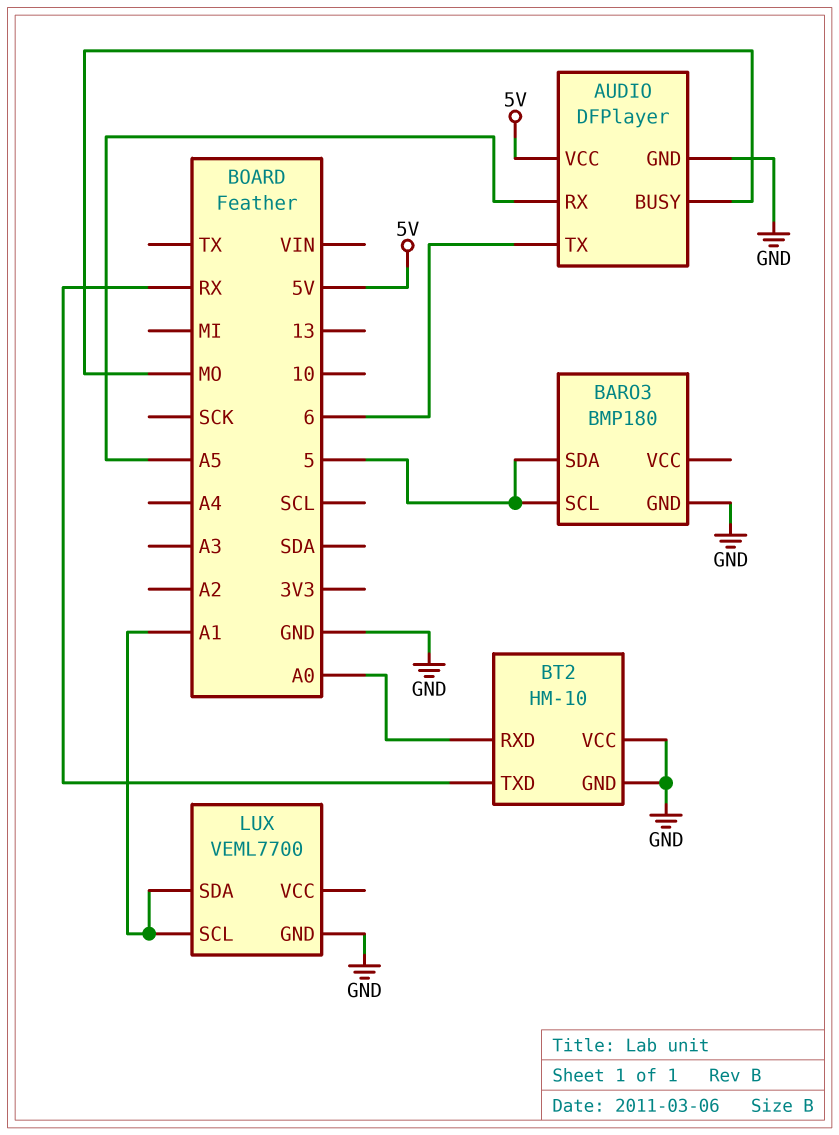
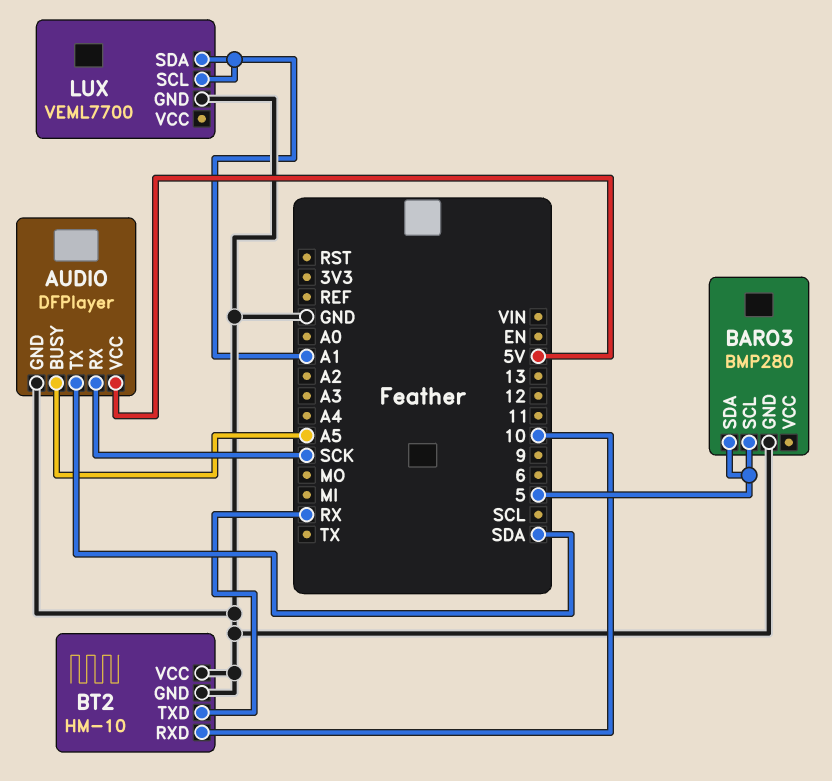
AUDIO pin BUSY: MO -> A5
AUDIO pin RX: A5 -> SCK
AUDIO pin TX: 6 -> SDA
BARO3: BMP180 -> BMP280
BT2 pin RXD: A0 -> 10

